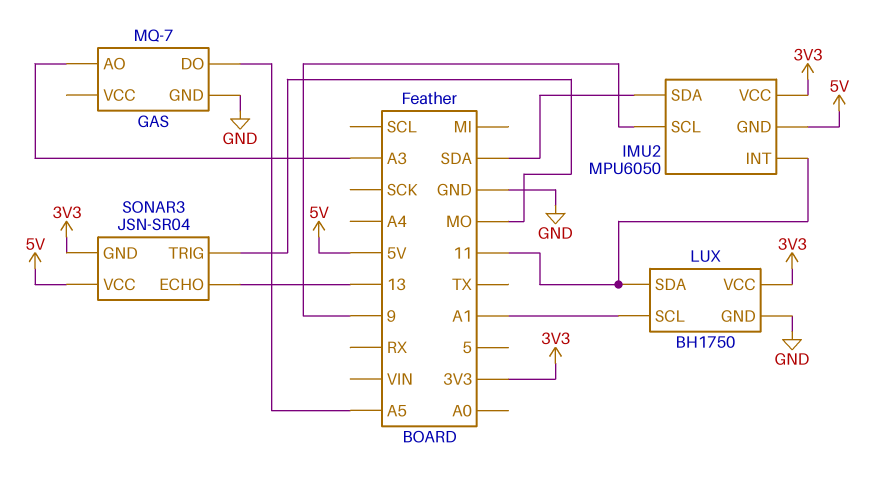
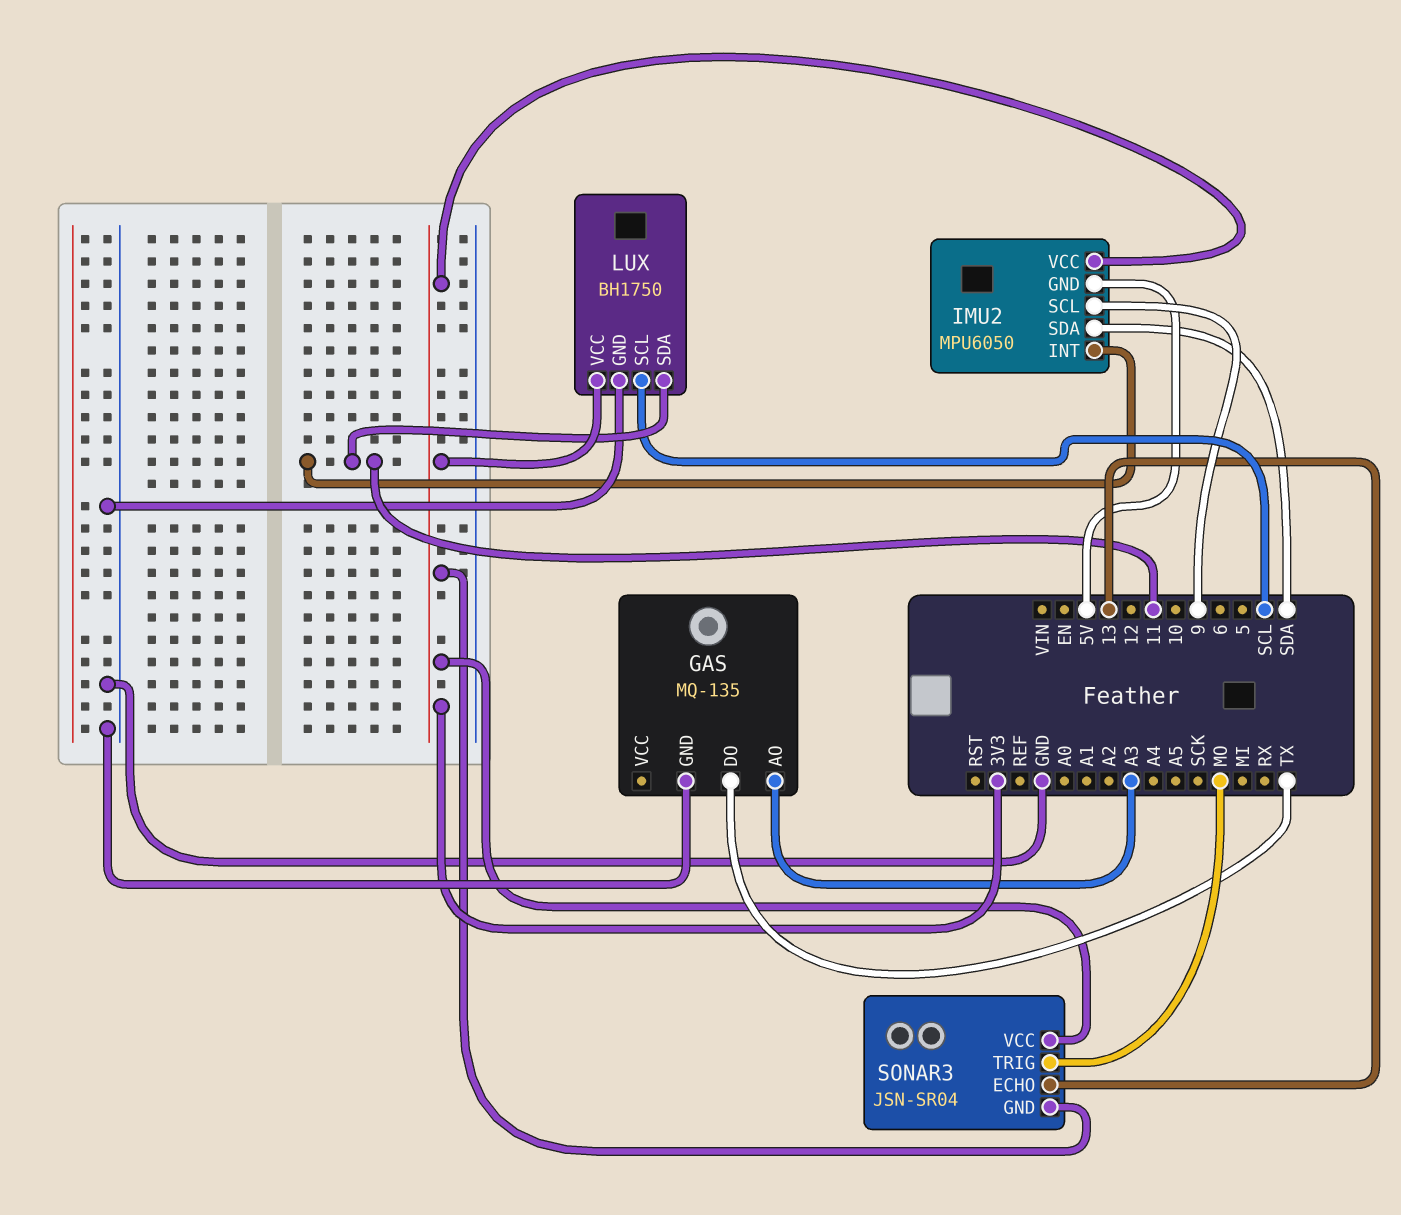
GAS: MQ-7 -> MQ-135
GAS pin DO: A5 -> TX
LUX pin SCL: A1 -> SCL
SONAR3 pin VCC: 5V -> 3V3

